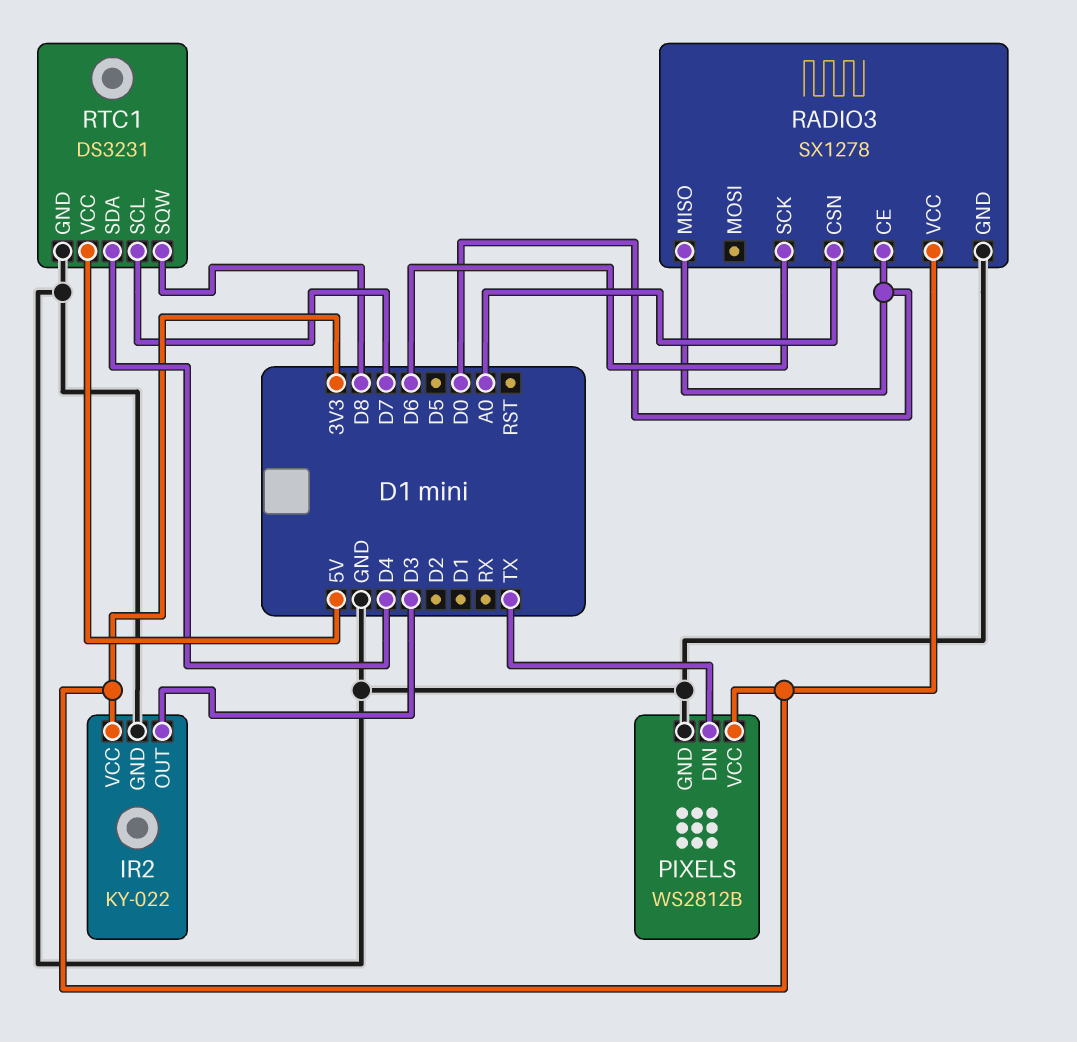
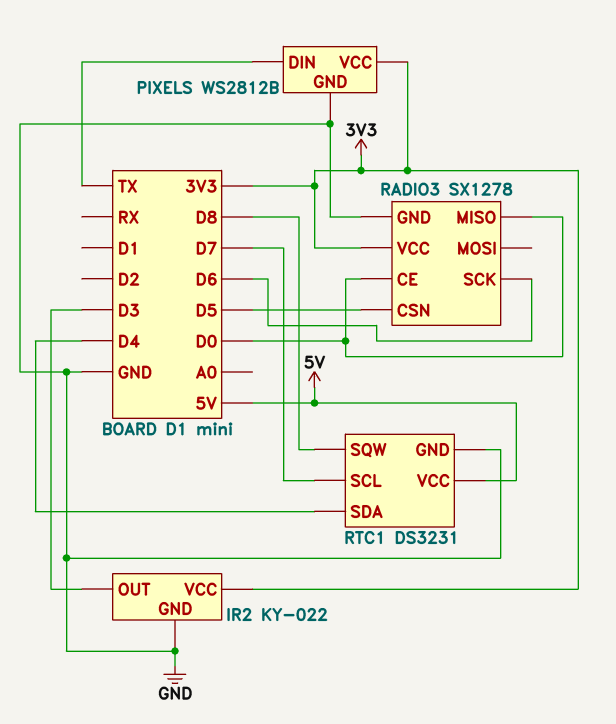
RADIO3 pin CSN: A0 -> D5

